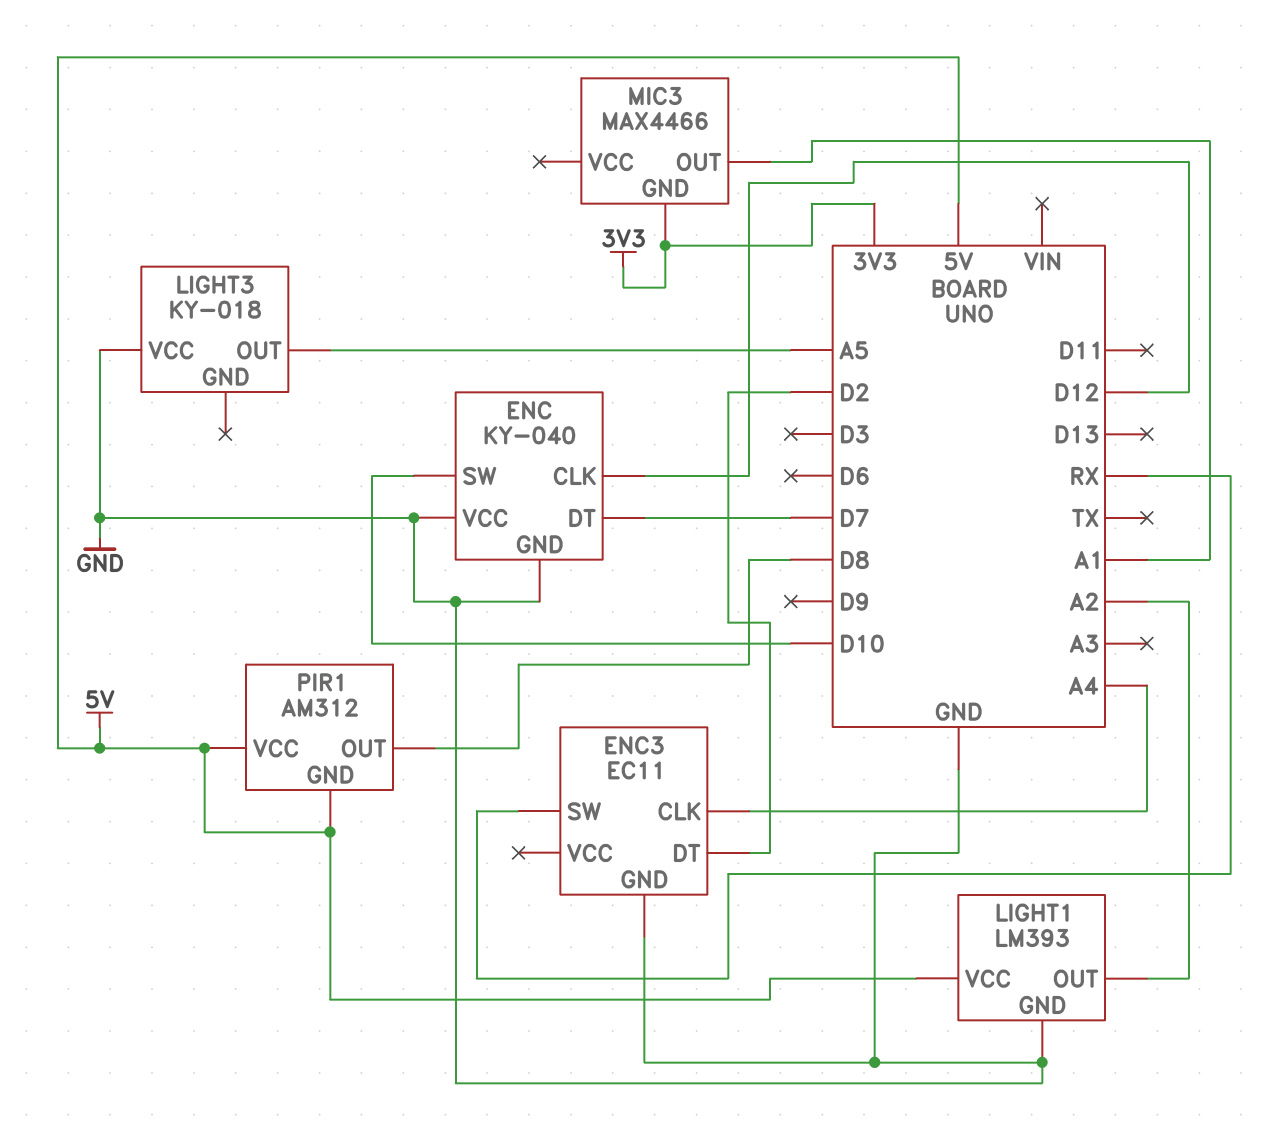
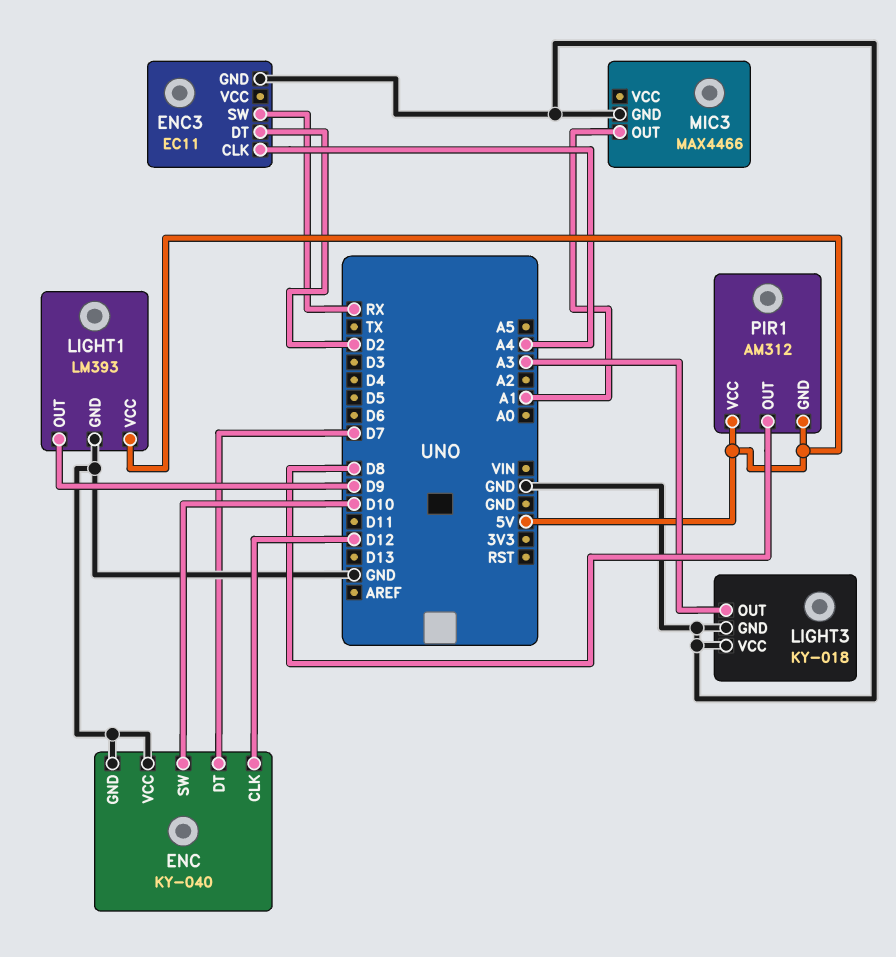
LIGHT1 pin OUT: A2 -> D9
LIGHT3 pin GND: none -> GND
LIGHT3 pin OUT: A5 -> A3
MIC3 pin GND: 3V3 -> GND

